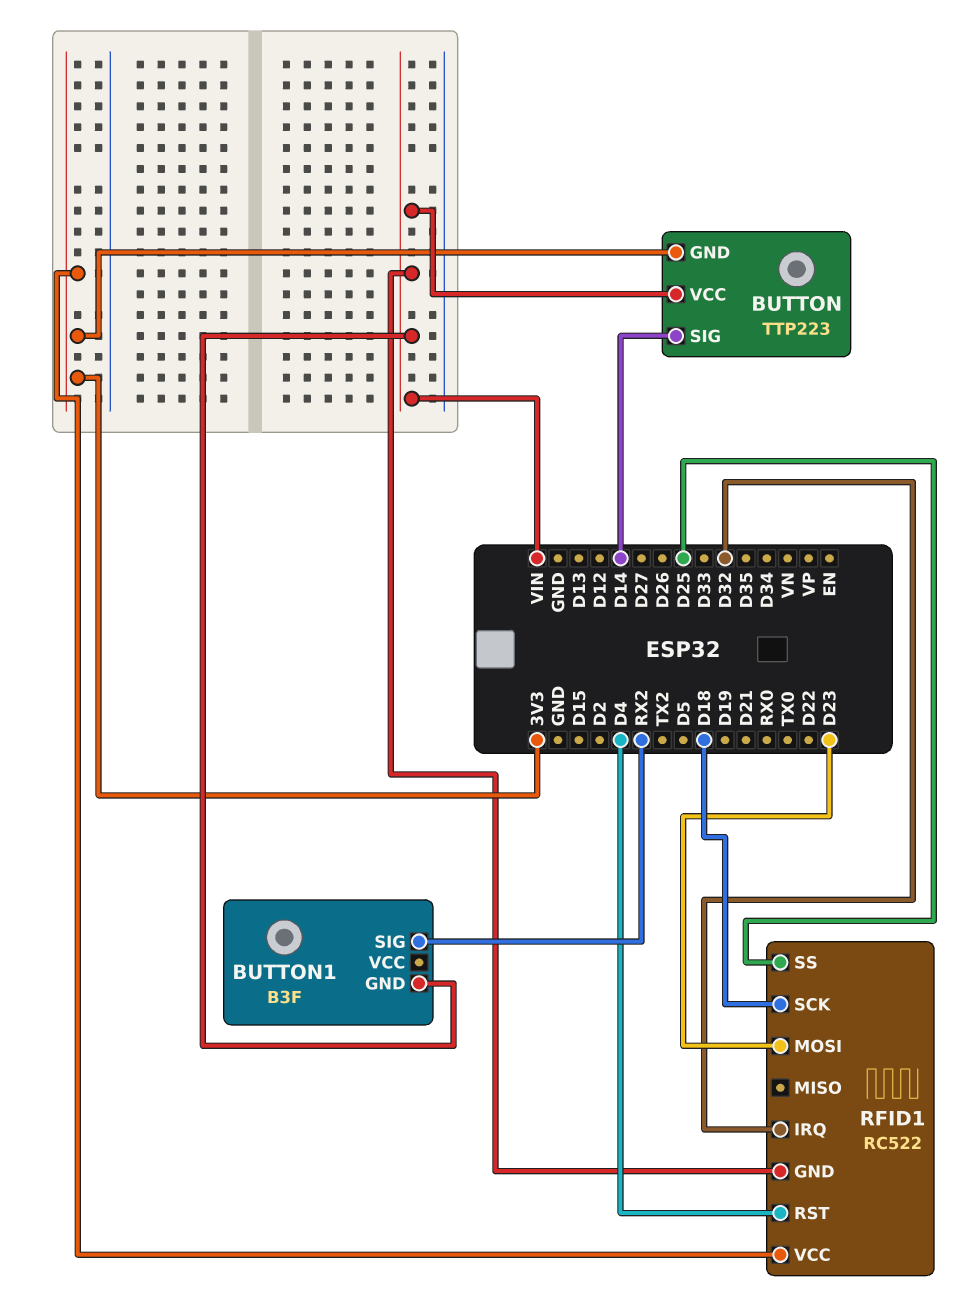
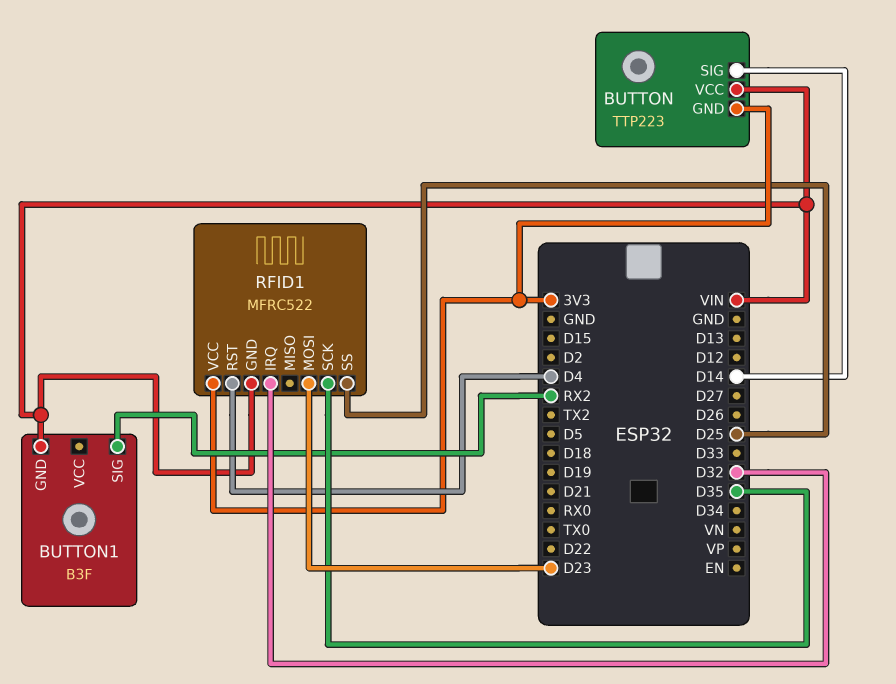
RFID1: RC522 -> MFRC522
RFID1 pin SCK: D18 -> D35

